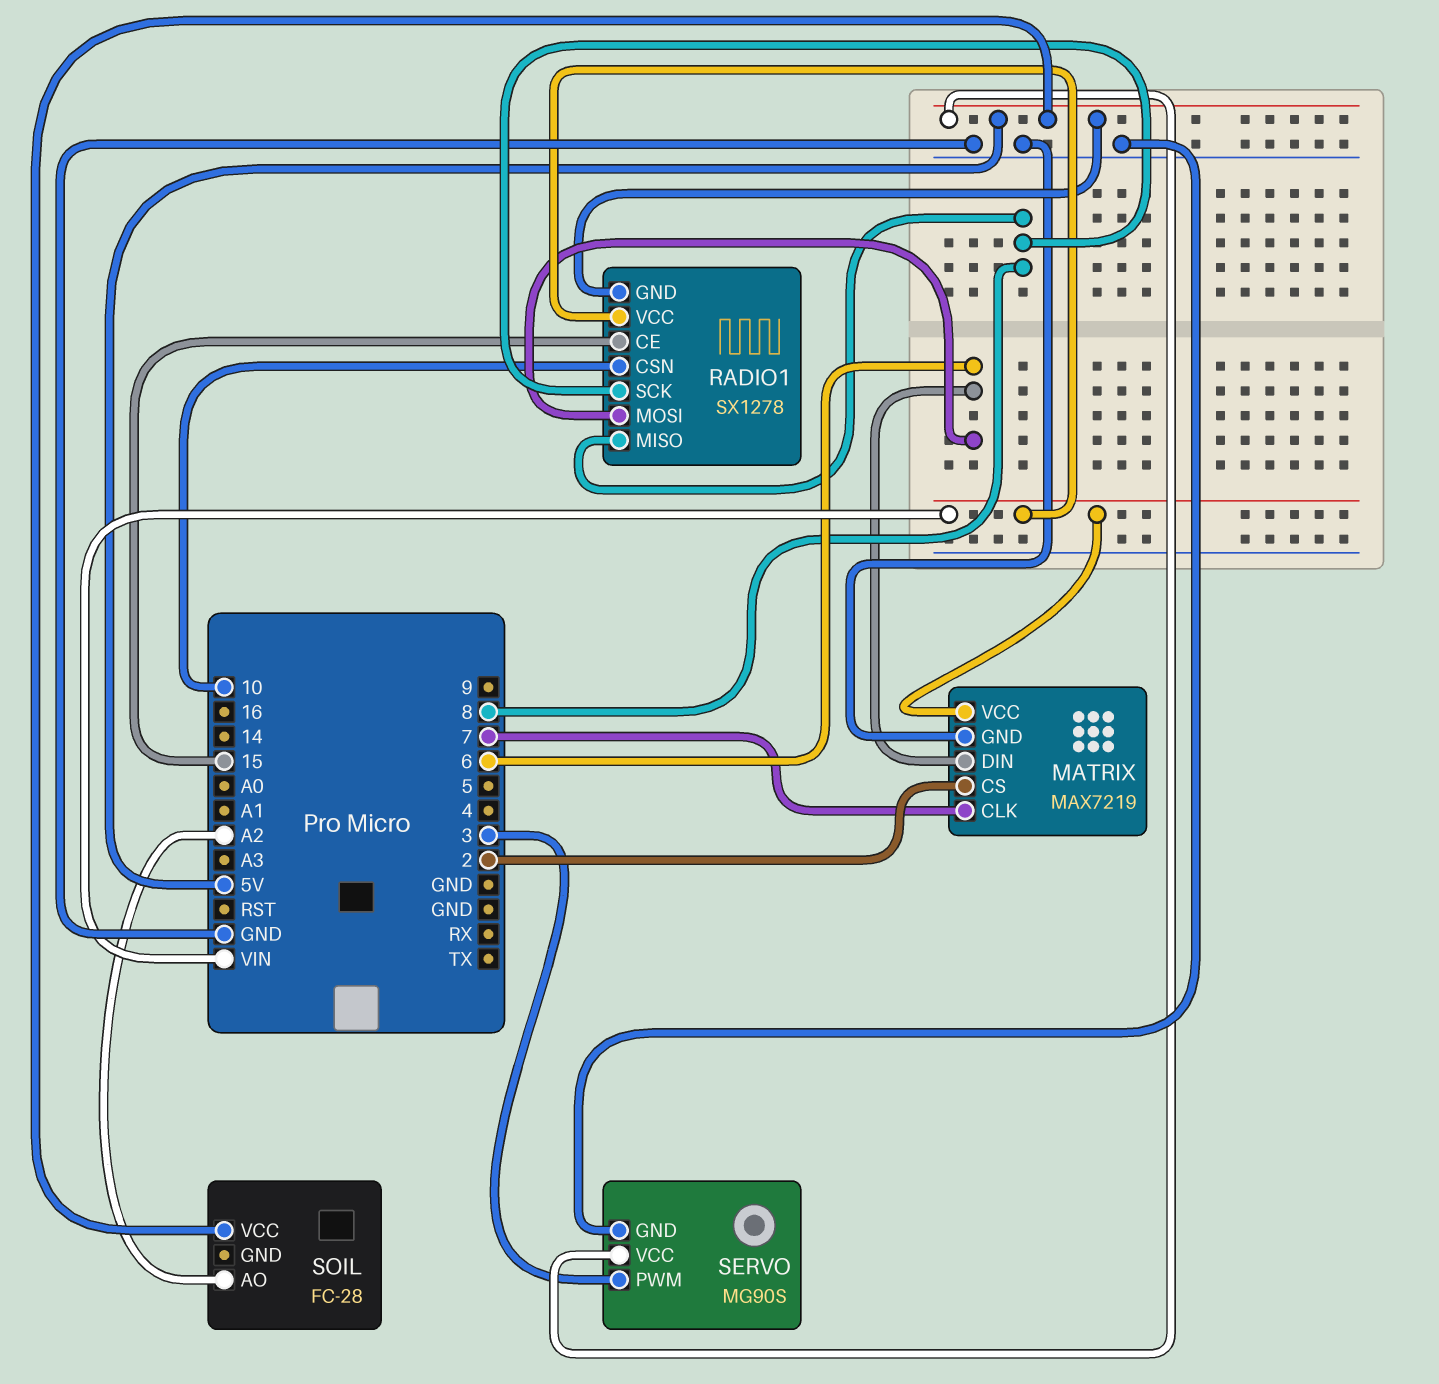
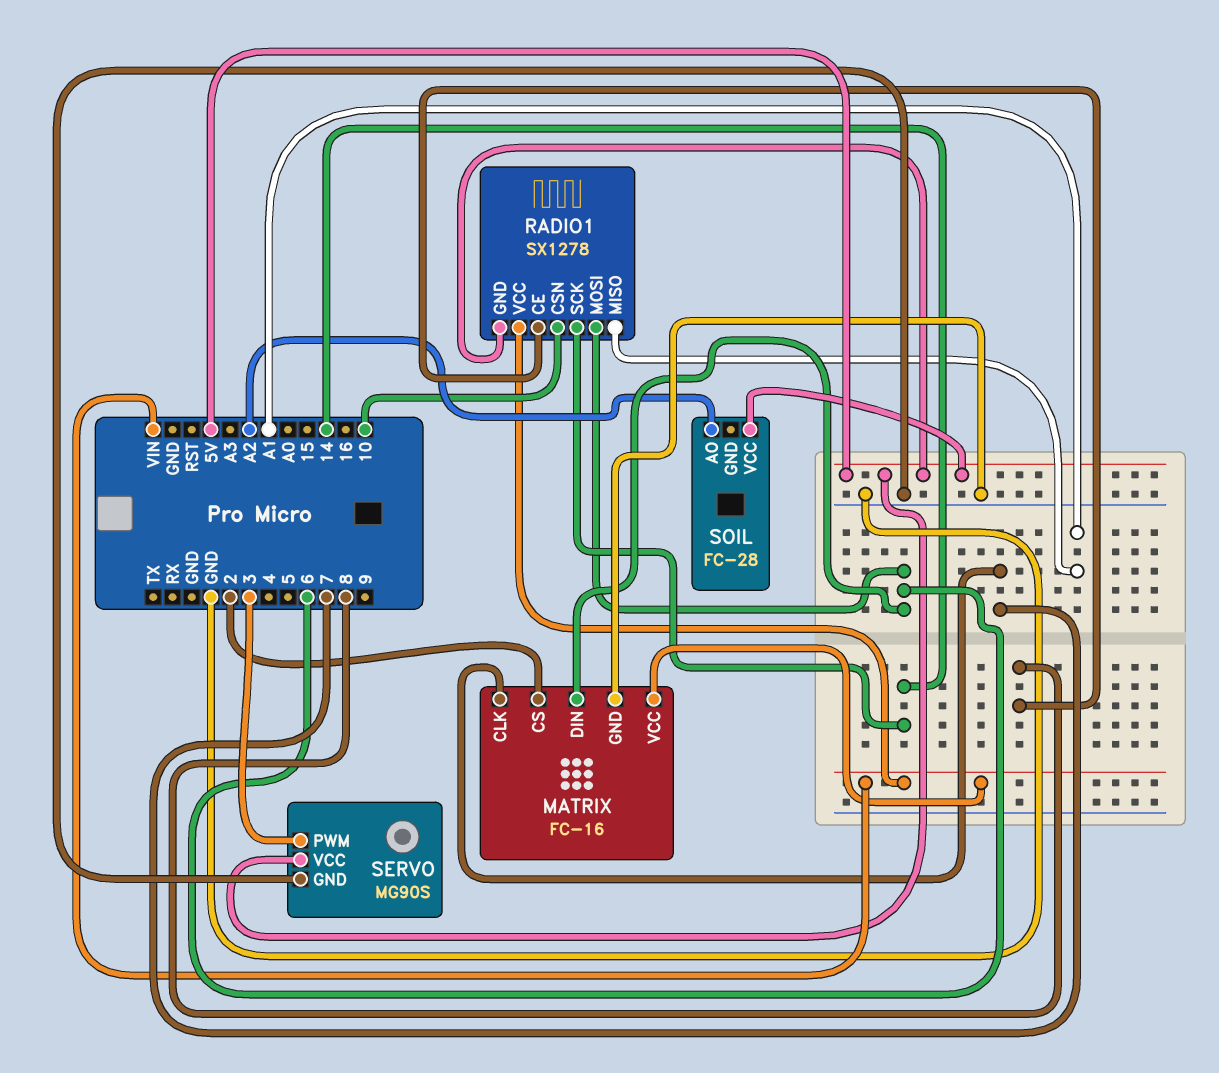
MATRIX: MAX7219 -> FC-16
RADIO1 pin CE: 15 -> 8
RADIO1 pin MISO: 8 -> A1
RADIO1 pin SCK: 8 -> 14

